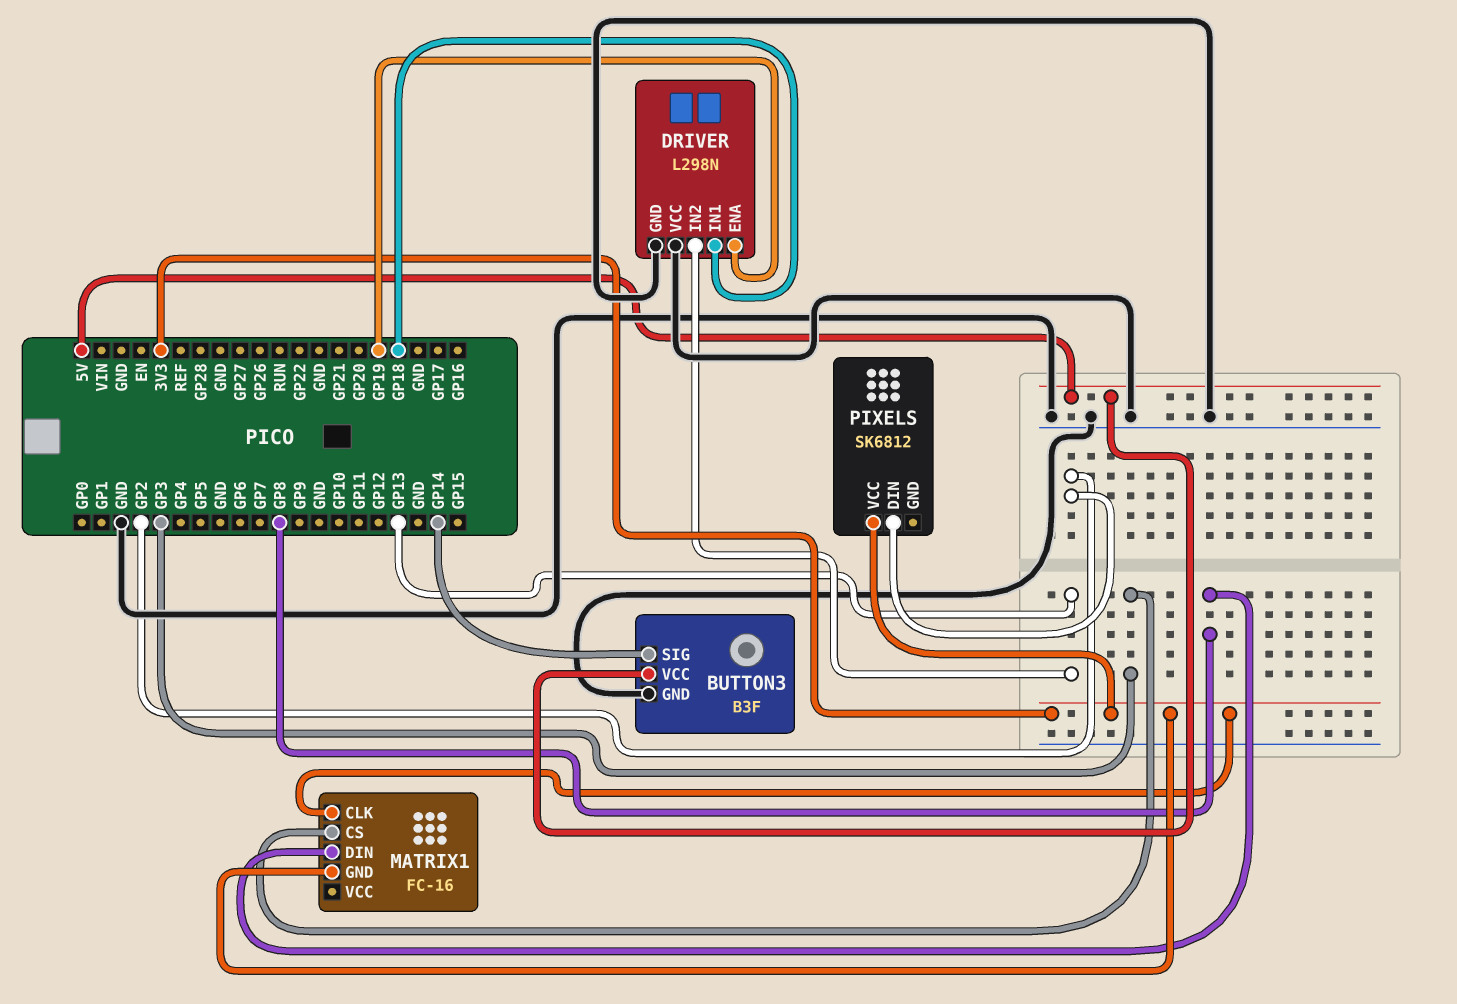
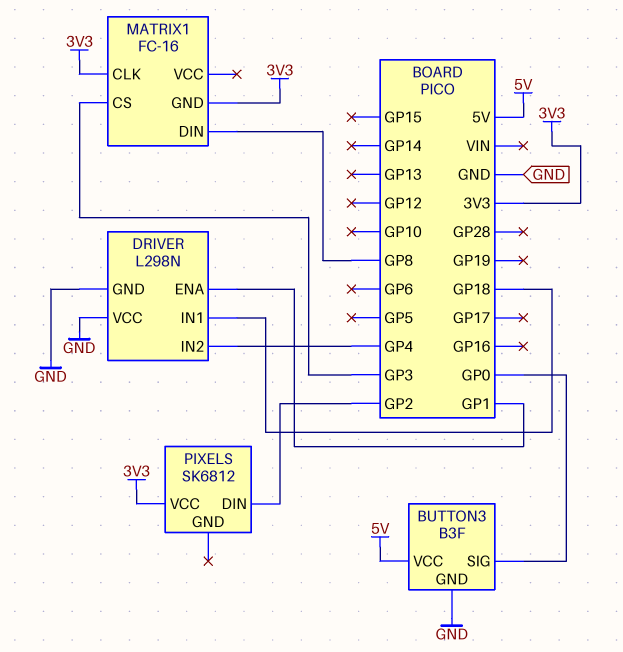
BUTTON3 pin SIG: GP14 -> GP0
DRIVER pin ENA: GP19 -> GP1
DRIVER pin IN2: GP13 -> GP4

